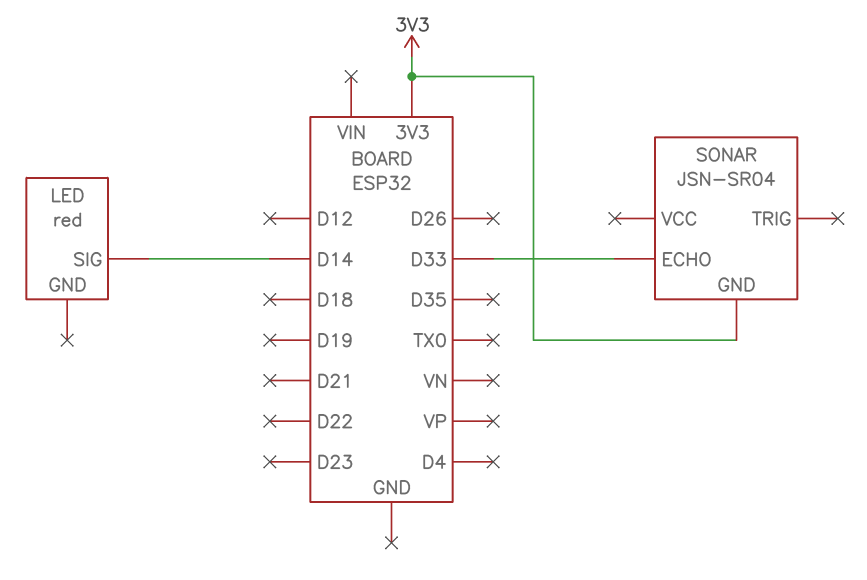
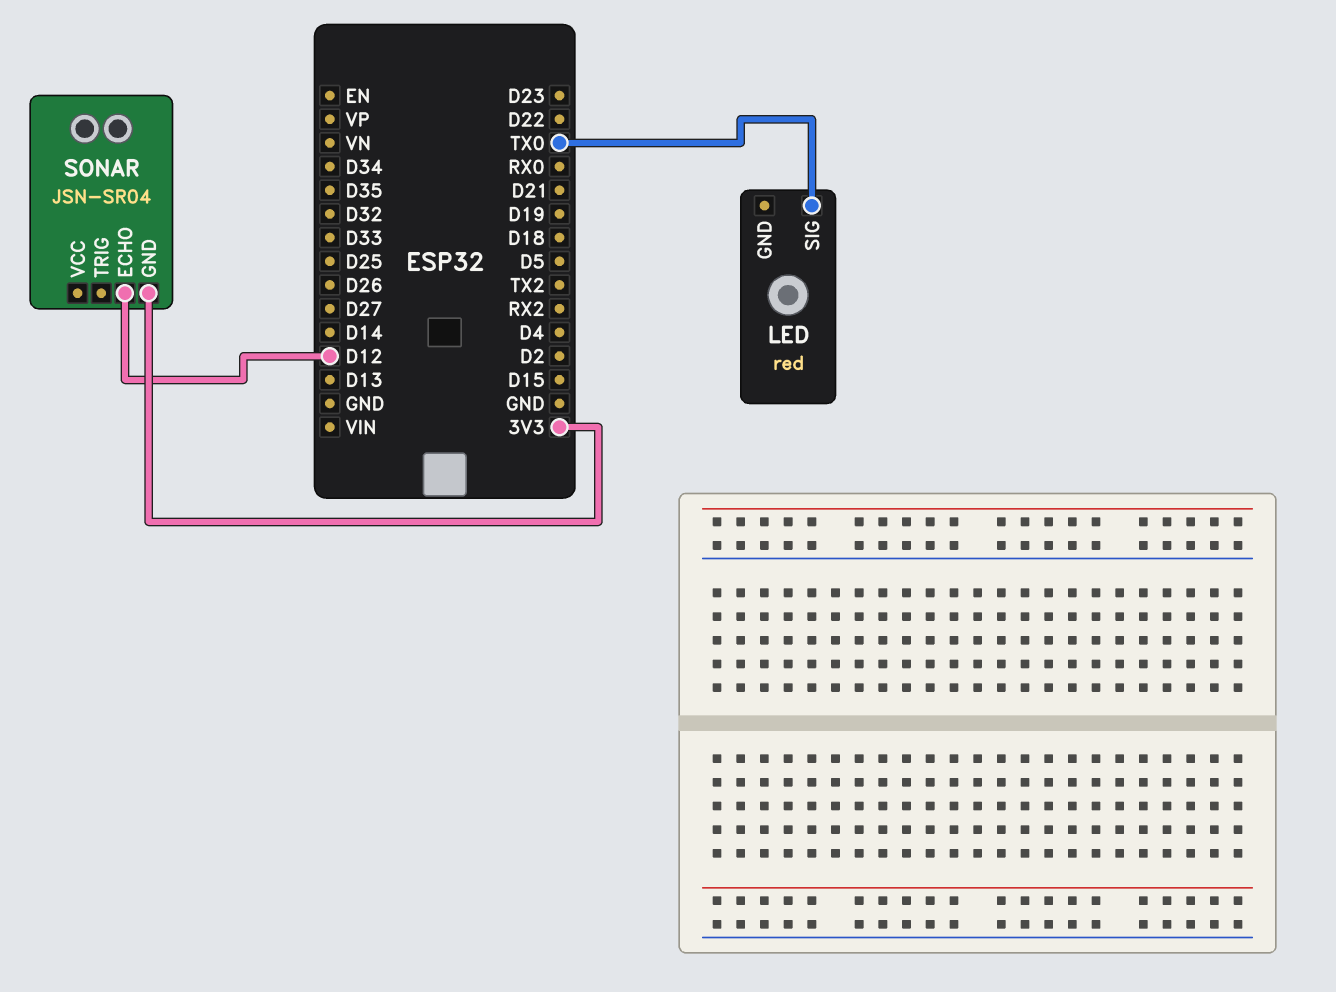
LED pin SIG: D14 -> TX0
SONAR pin ECHO: D33 -> D12

